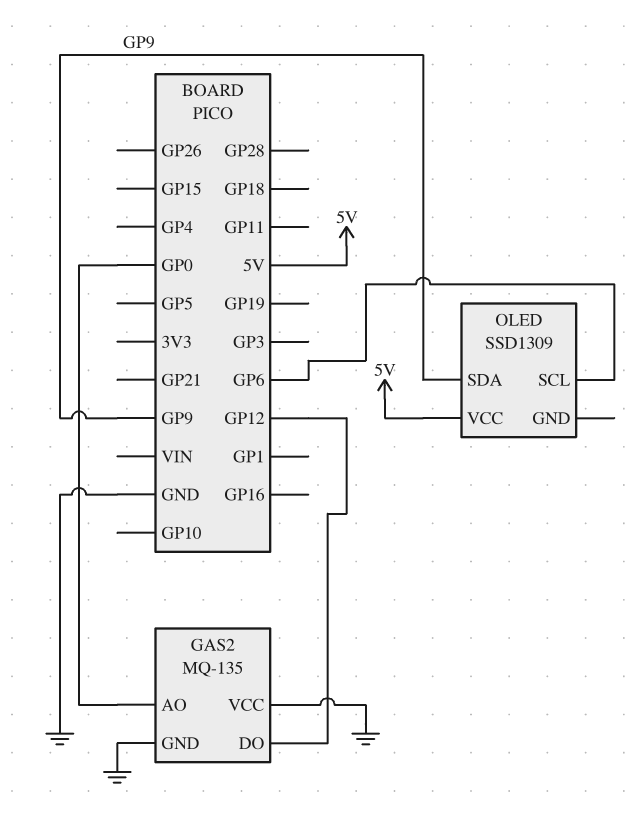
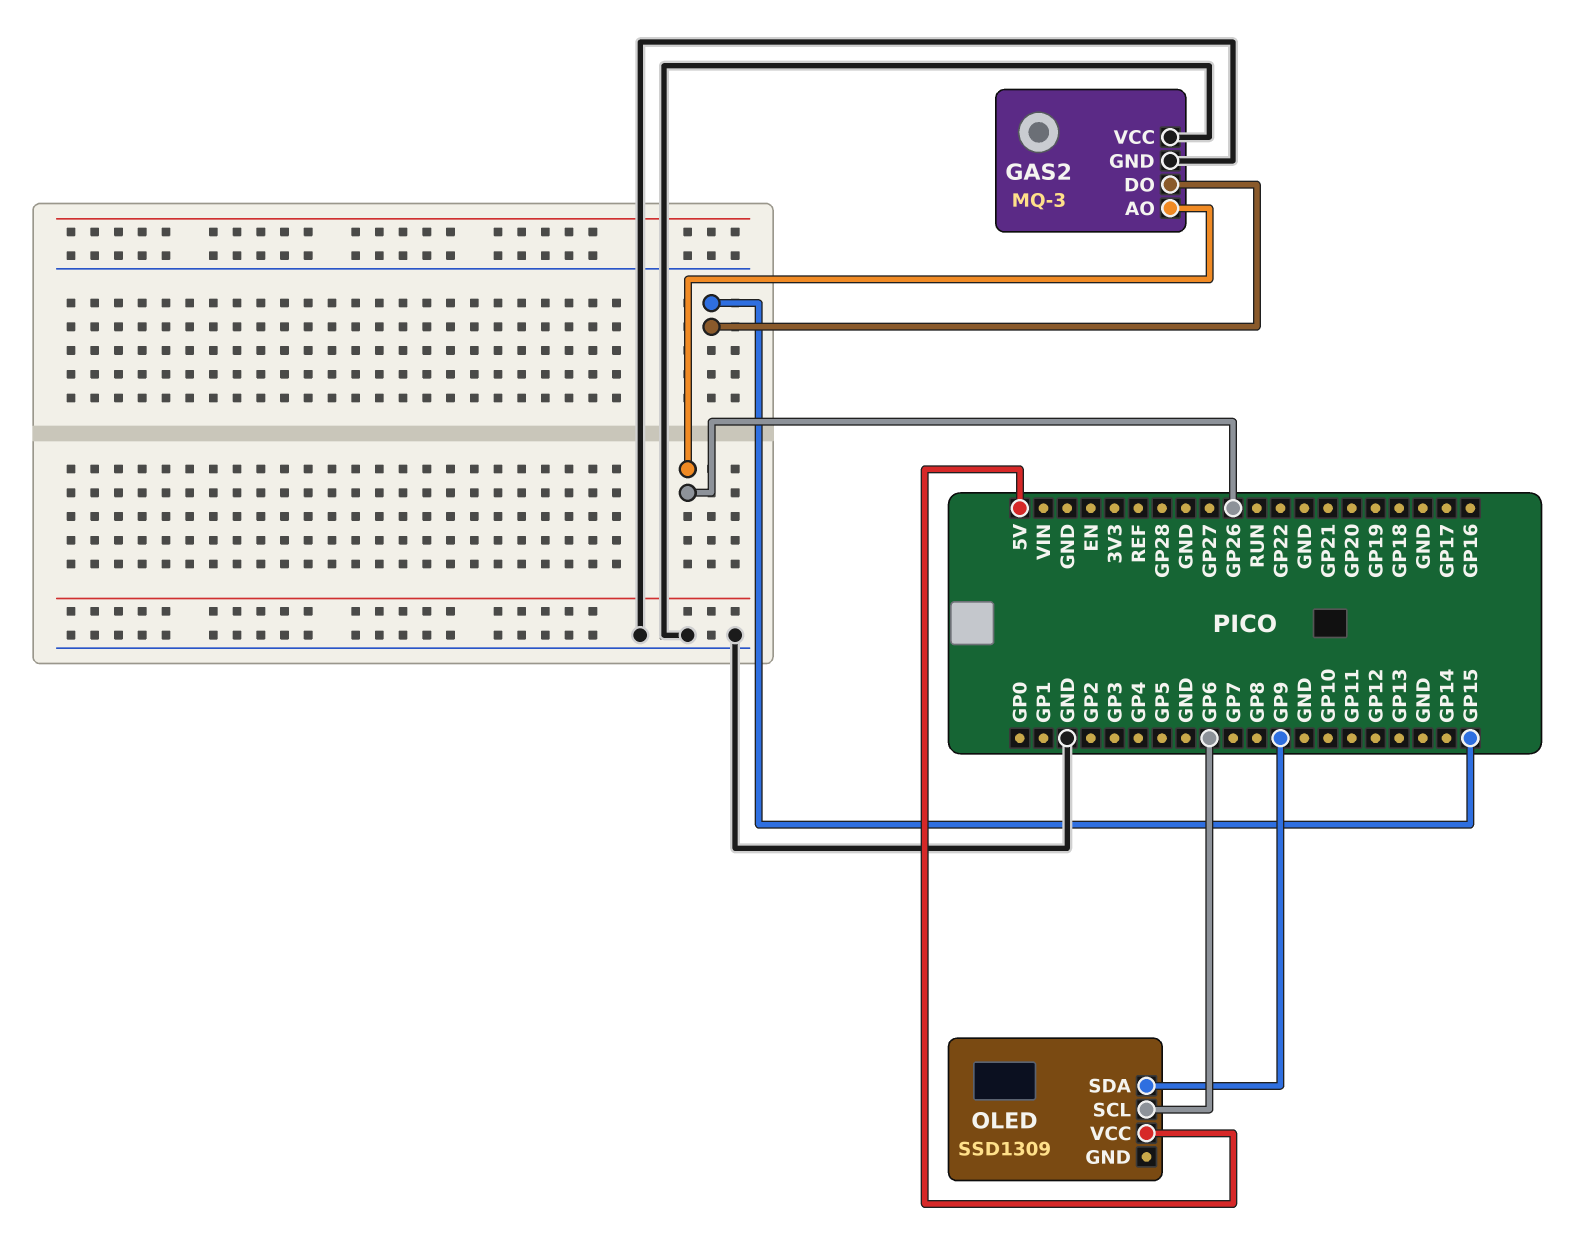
GAS2: MQ-135 -> MQ-3
GAS2 pin AO: GP0 -> GP26
GAS2 pin DO: GP12 -> GP15

